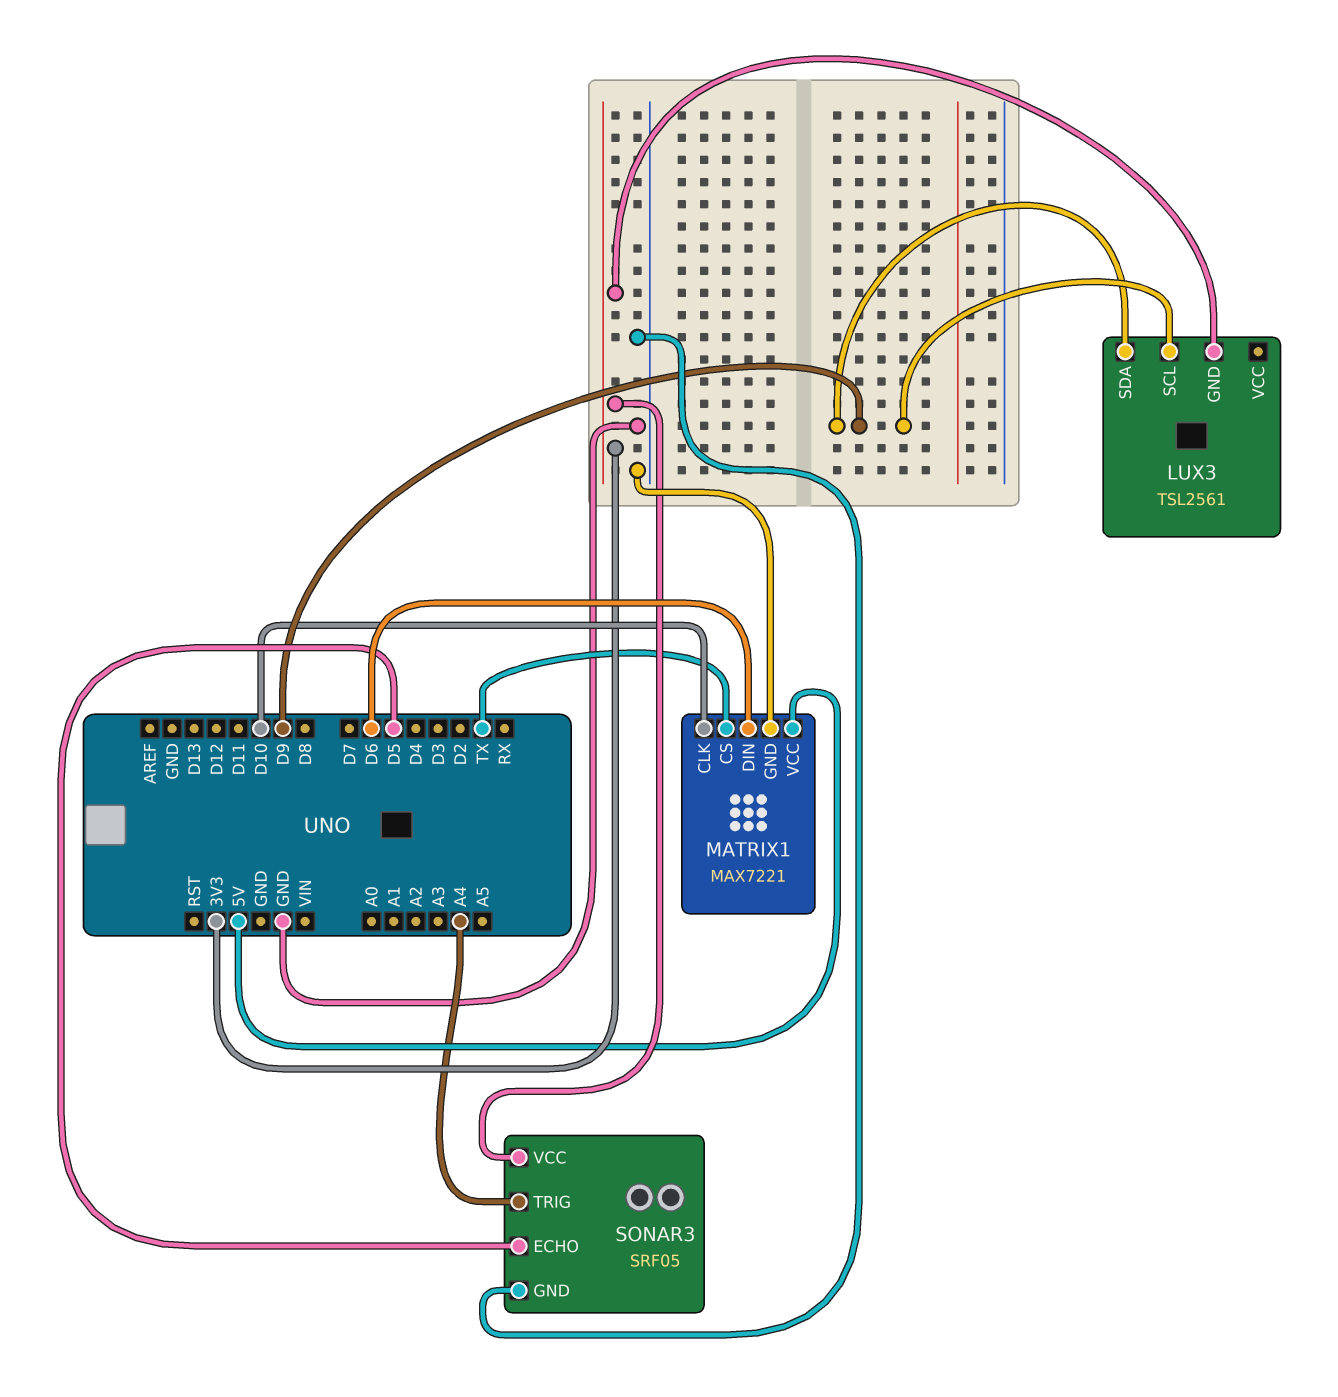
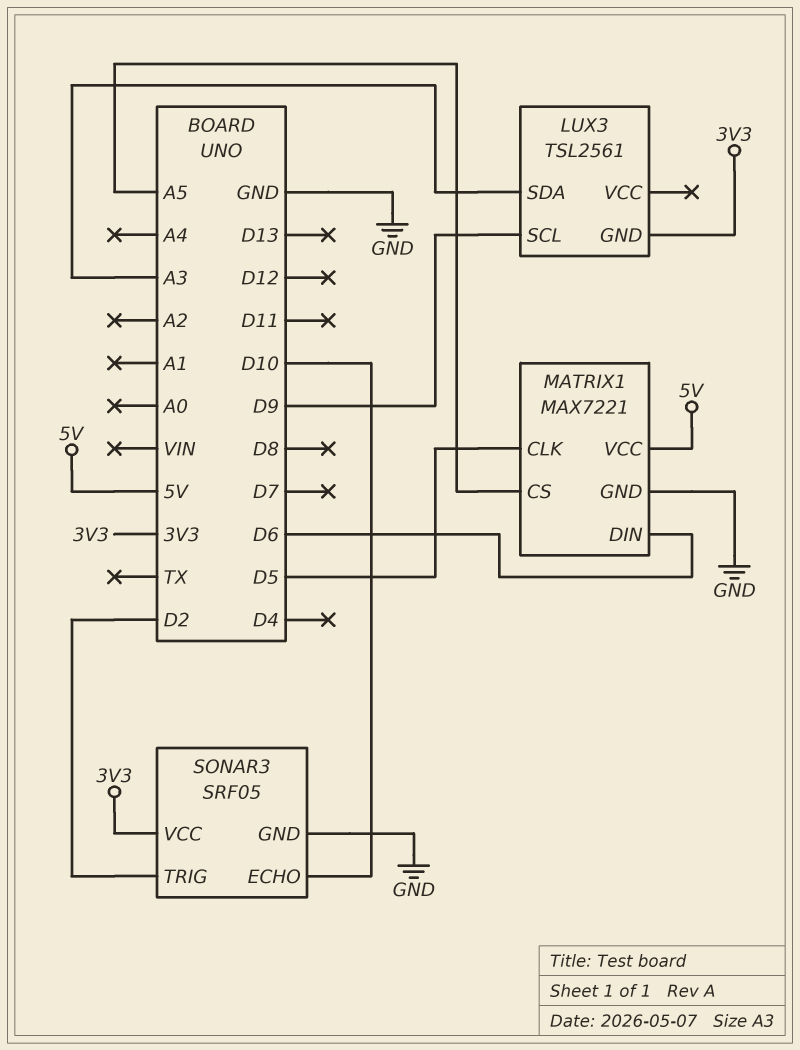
LUX3 pin SDA: D9 -> A3
MATRIX1 pin CLK: D10 -> D5
MATRIX1 pin CS: TX -> A5
SONAR3 pin ECHO: D5 -> D10
SONAR3 pin TRIG: A4 -> D2

